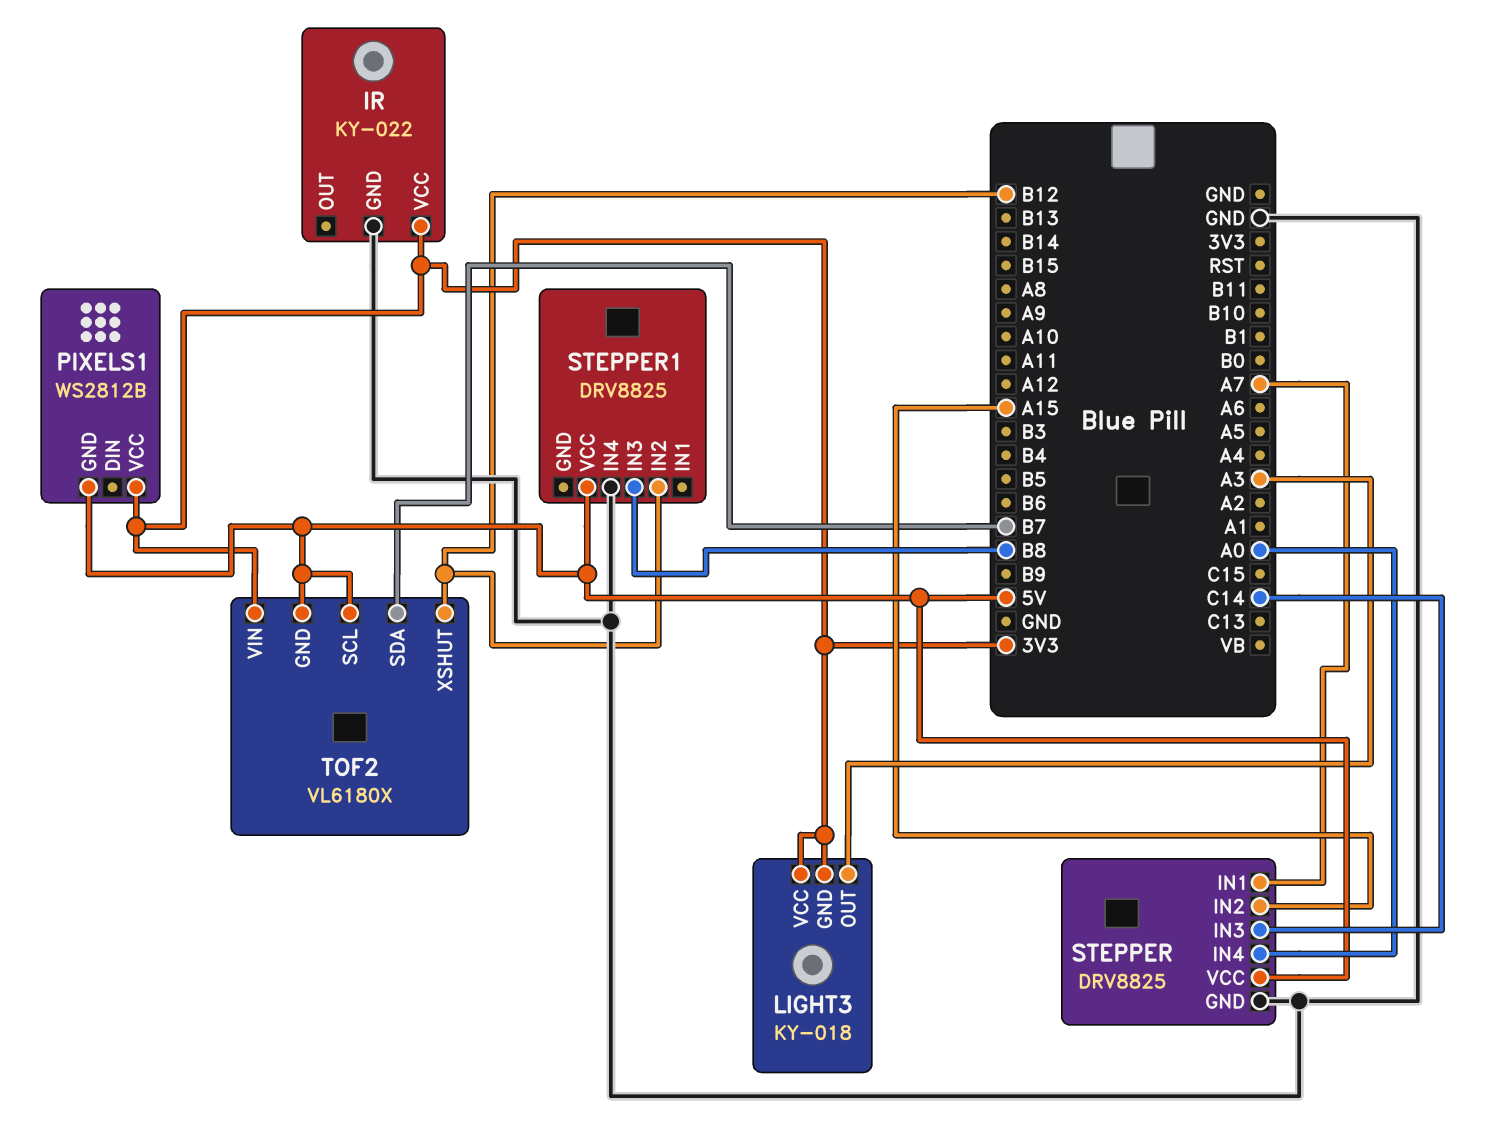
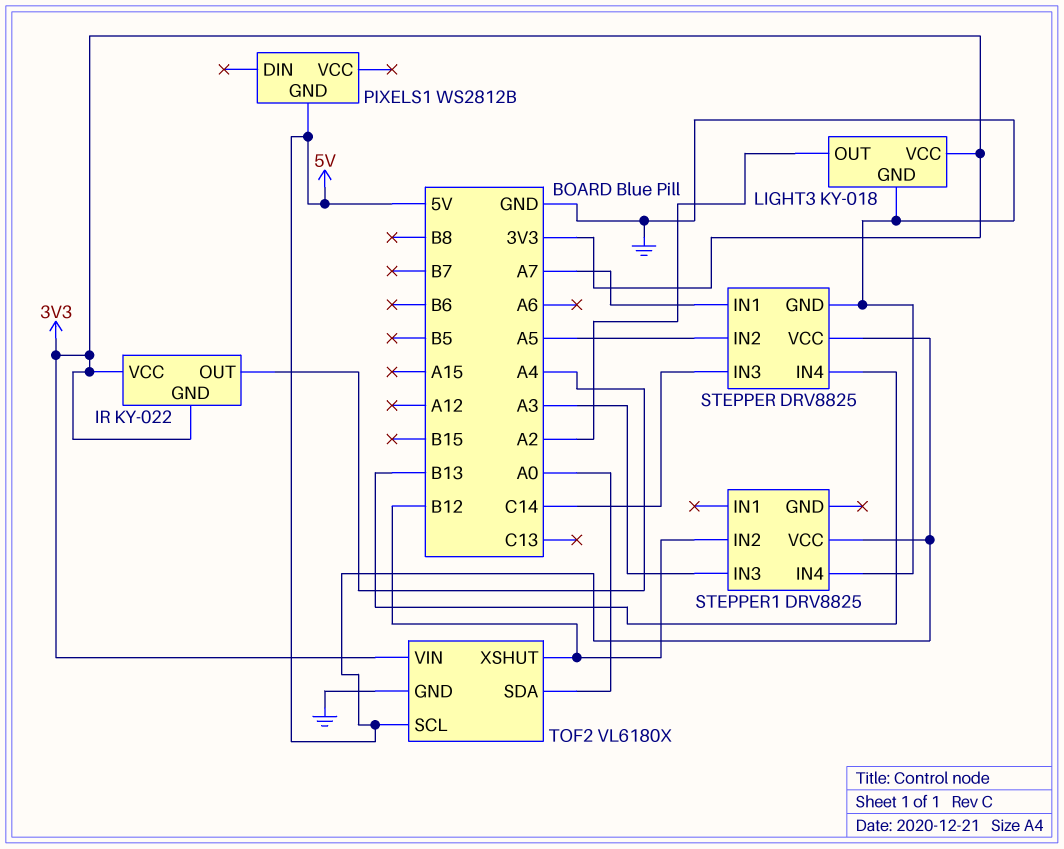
IR pin GND: GND -> 3V3
IR pin OUT: none -> A4
LIGHT3 pin GND: 3V3 -> GND
LIGHT3 pin OUT: A3 -> A2
PIXELS1 pin VCC: 3V3 -> none
STEPPER pin IN2: A15 -> A5
STEPPER pin IN4: A0 -> B13
STEPPER1 pin IN3: B8 -> A3
TOF2 pin GND: 5V -> GND
TOF2 pin SDA: B7 -> A0

